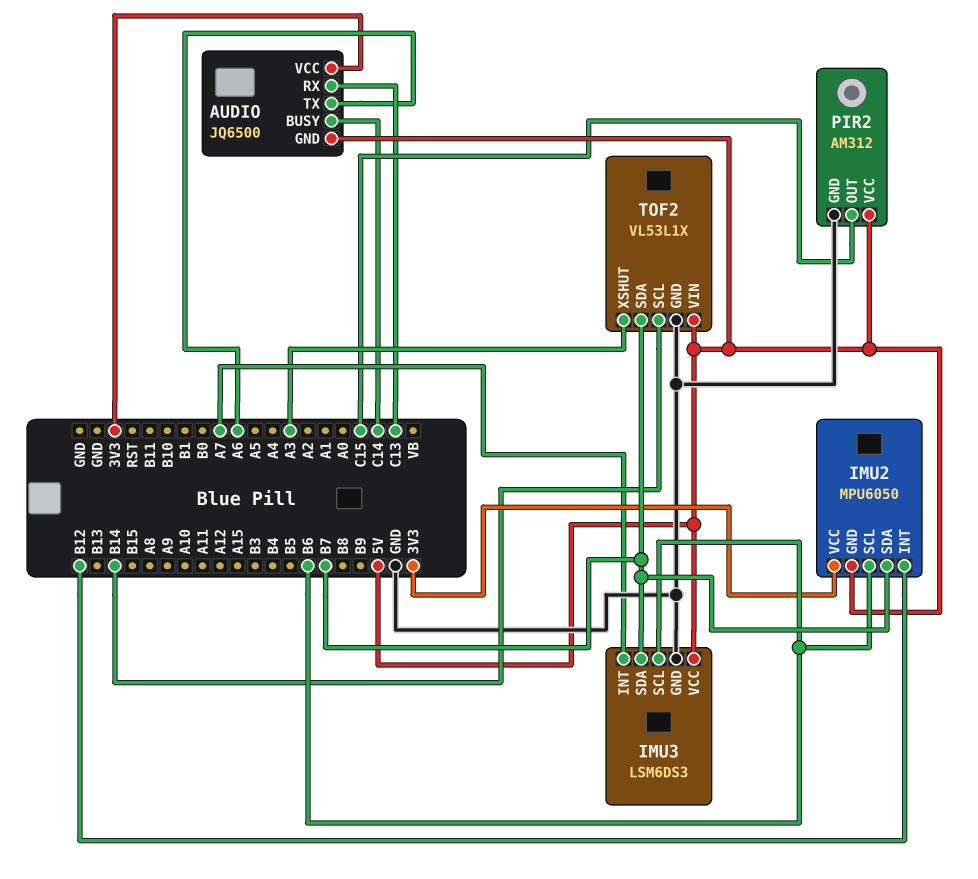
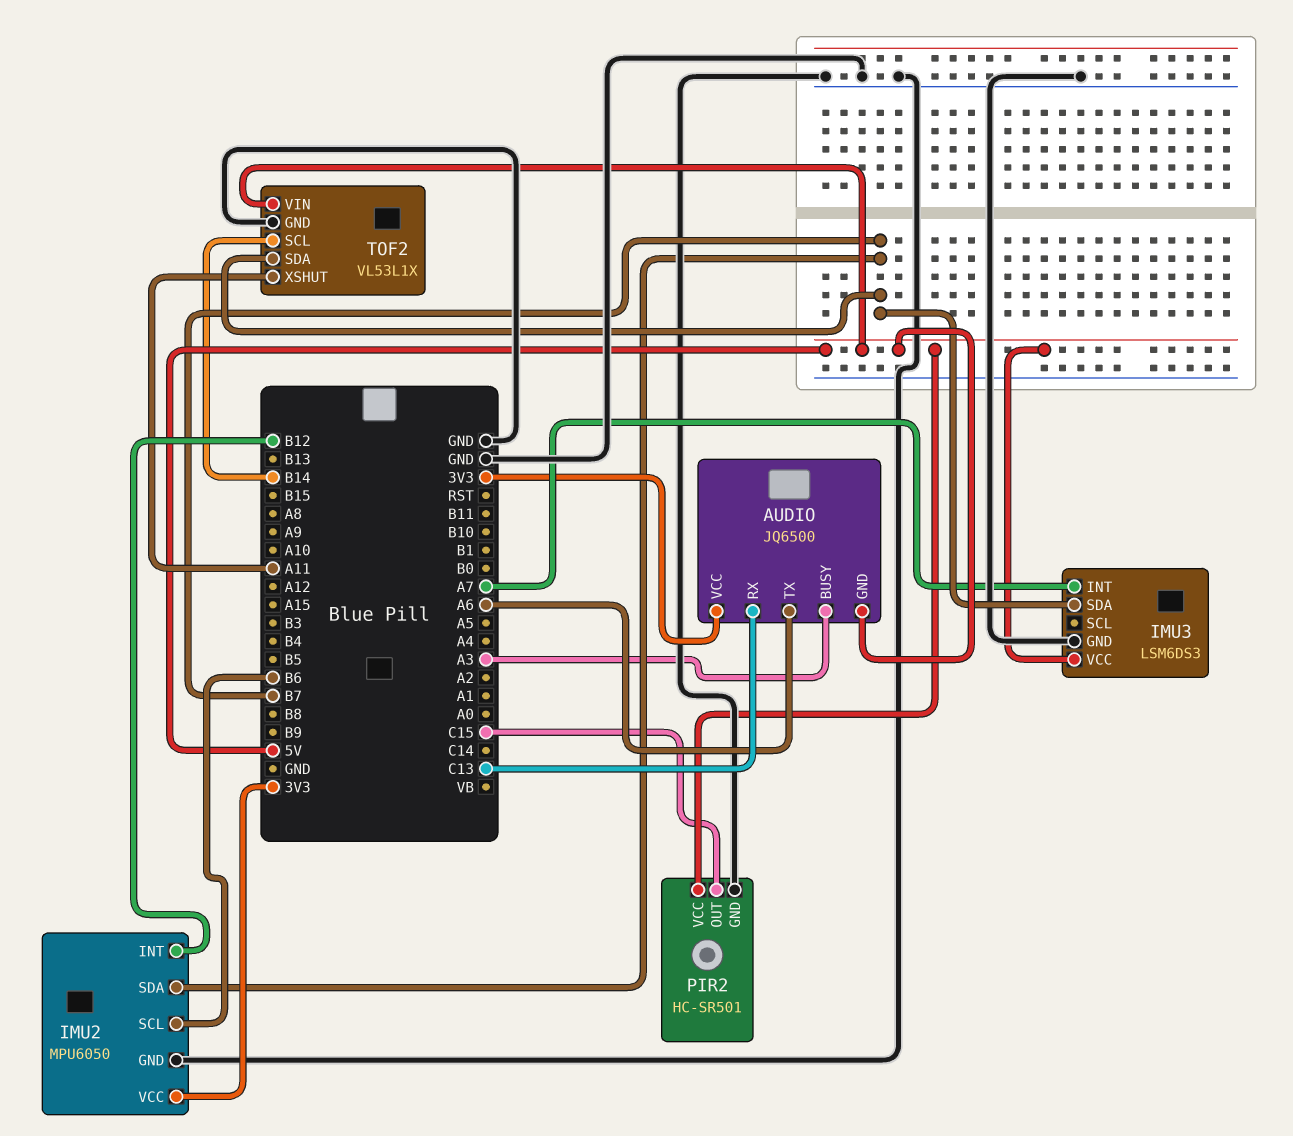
AUDIO pin BUSY: C14 -> A3
IMU2 pin GND: 5V -> GND
IMU3 pin SCL: B6 -> none
PIR2: AM312 -> HC-SR501
TOF2 pin XSHUT: A3 -> A11

